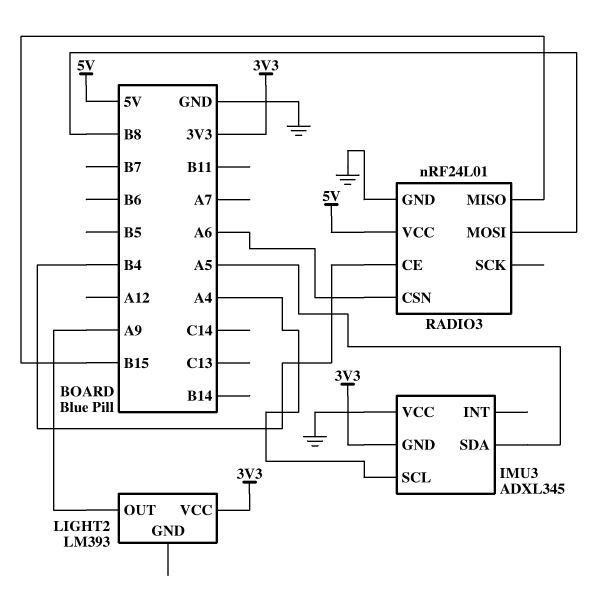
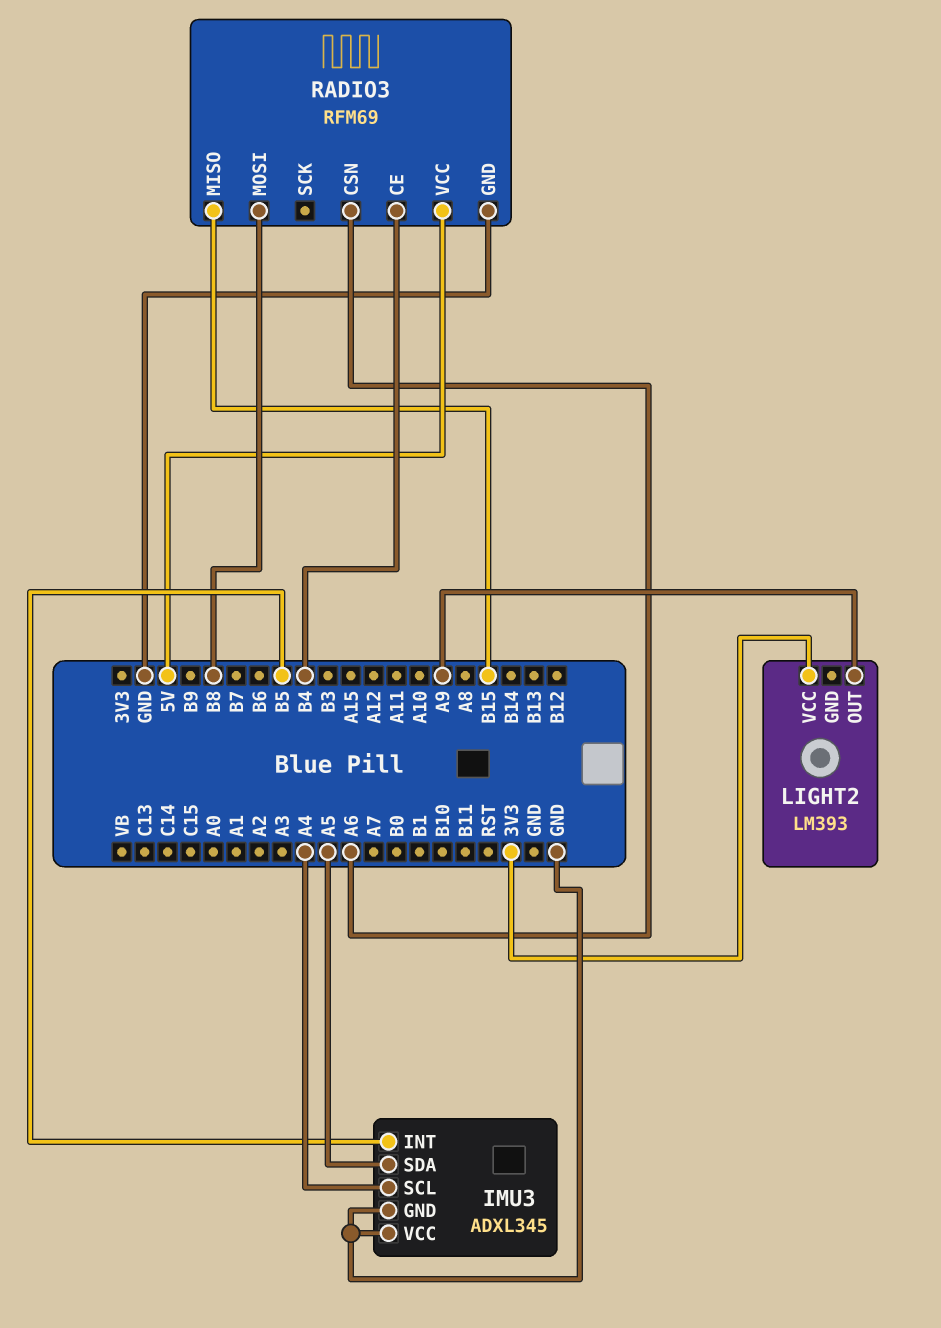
IMU3 pin GND: 3V3 -> GND
IMU3 pin INT: none -> B5
RADIO3: nRF24L01 -> RFM69

